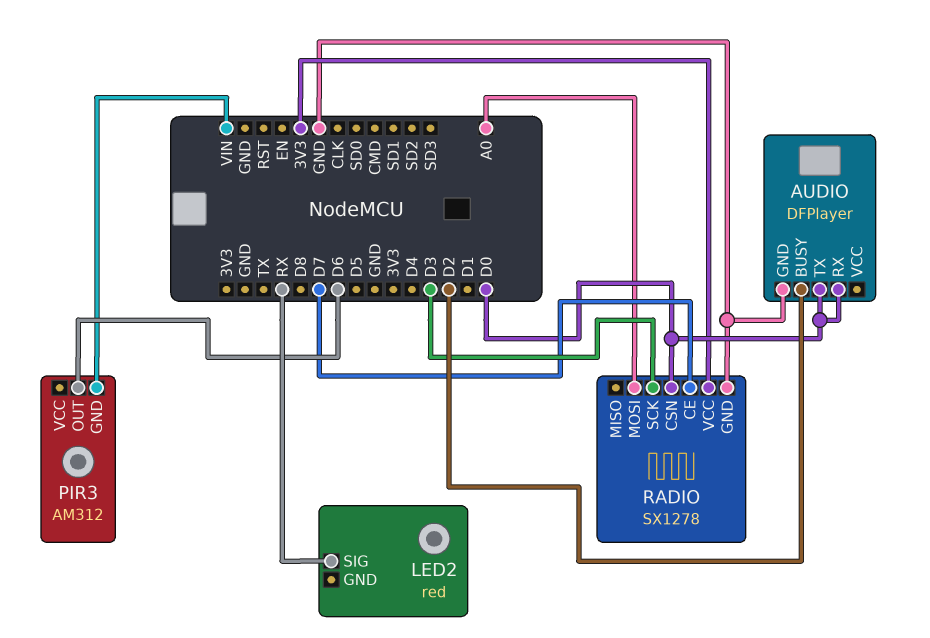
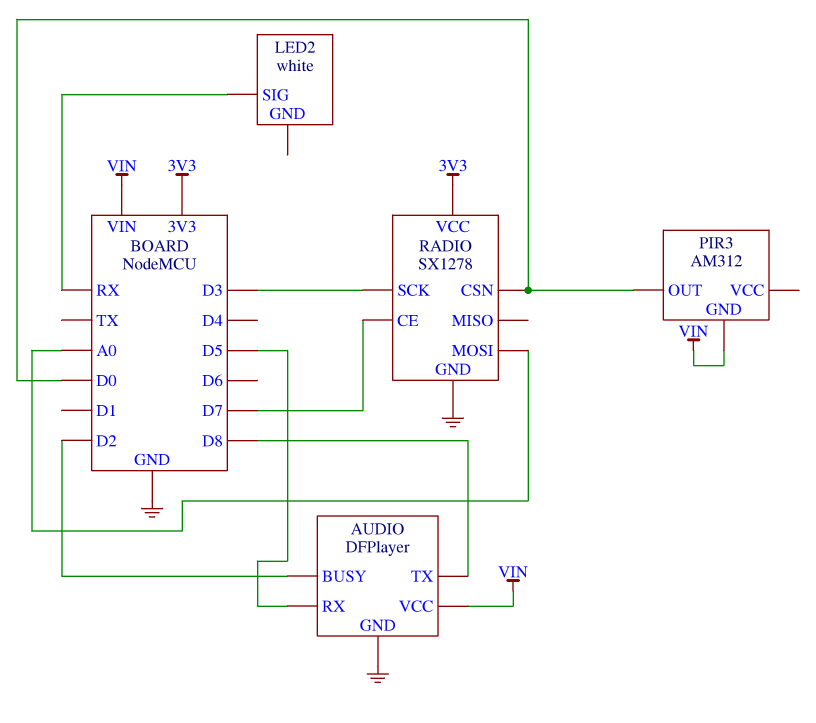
AUDIO pin RX: D0 -> D5
AUDIO pin TX: D0 -> D8
AUDIO pin VCC: none -> VIN
LED2: red -> white
PIR3 pin OUT: D6 -> D0

